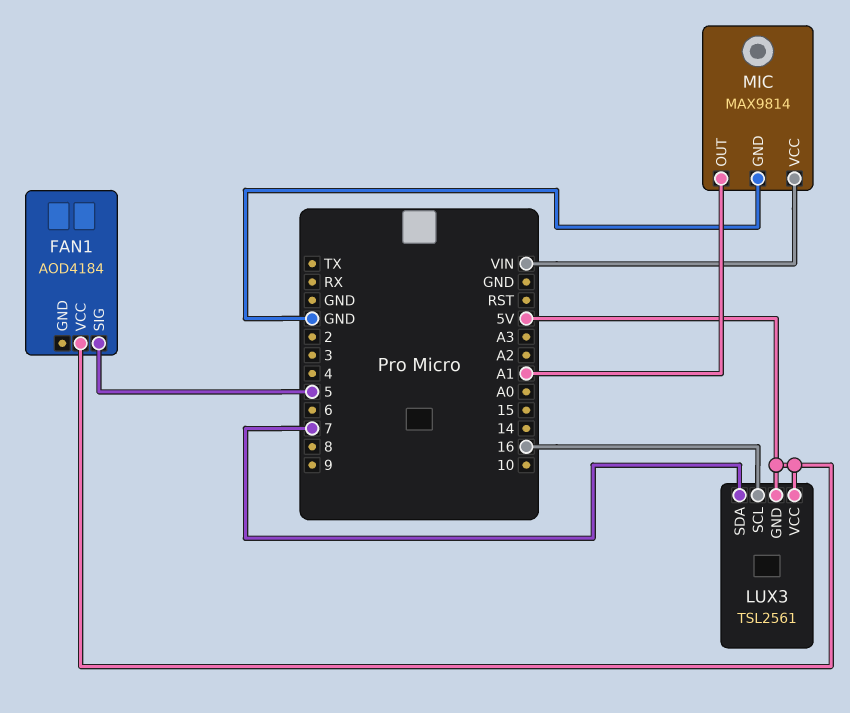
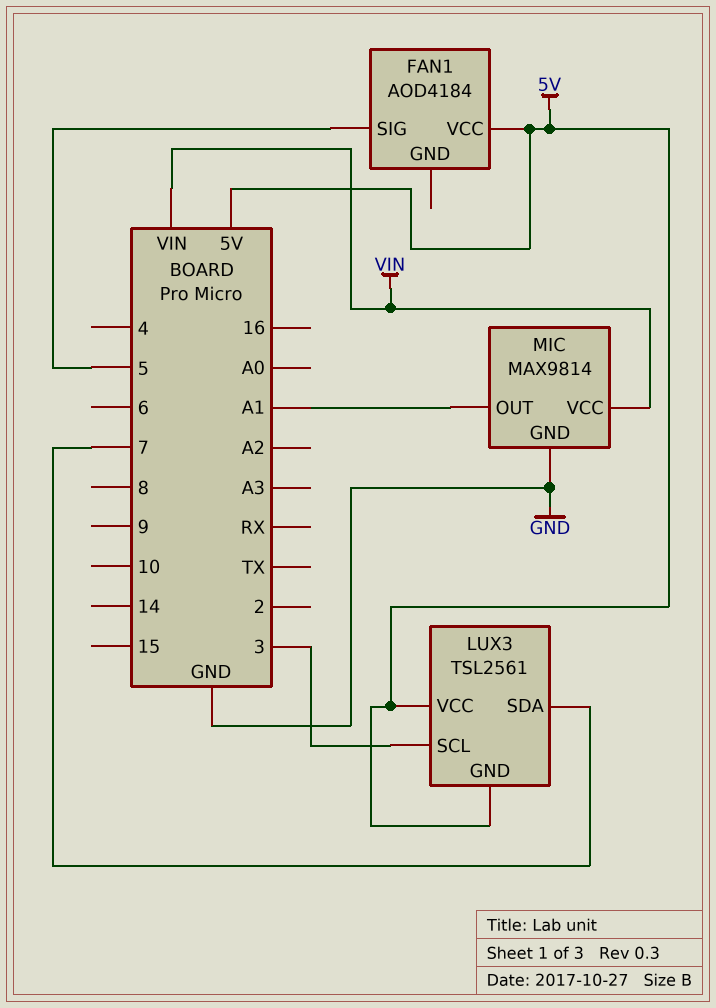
LUX3 pin SCL: 16 -> 3

